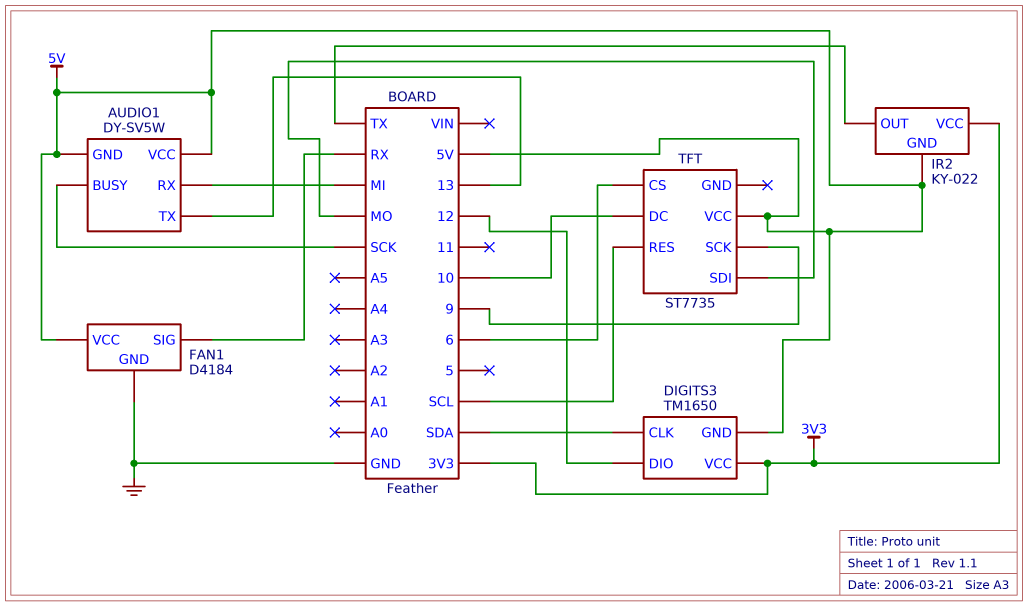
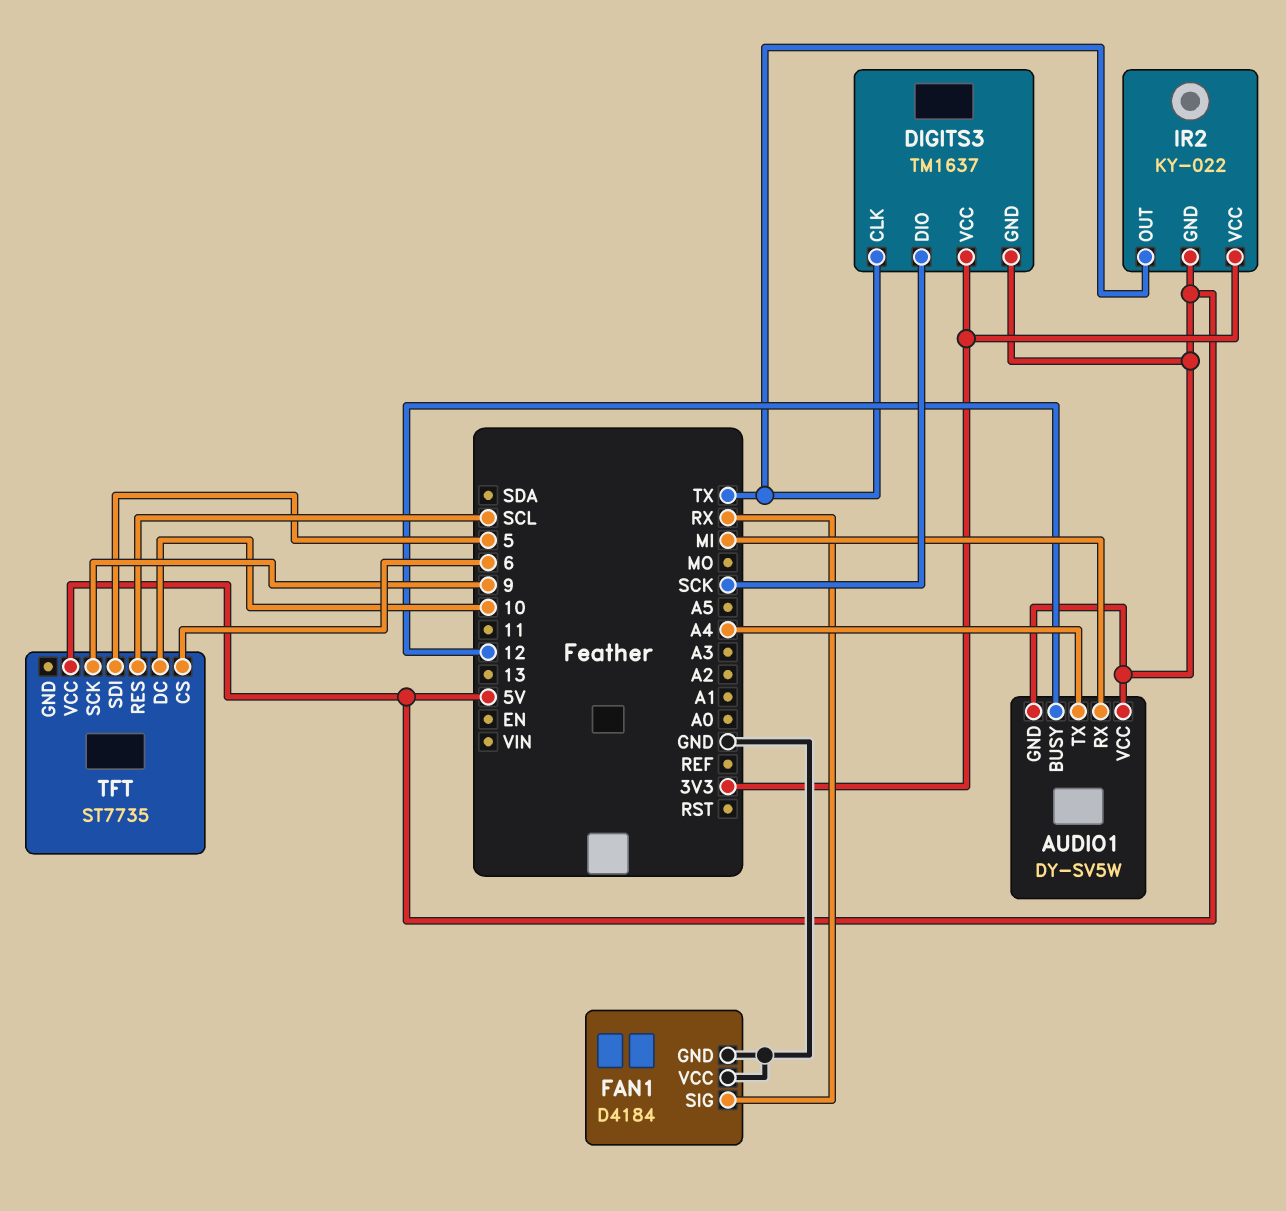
AUDIO1 pin BUSY: SCK -> 12
AUDIO1 pin TX: 13 -> A4
DIGITS3: TM1650 -> TM1637
DIGITS3 pin CLK: SDA -> TX
DIGITS3 pin DIO: 12 -> SCK
FAN1 pin VCC: 5V -> GND
TFT pin SDI: MO -> 5

